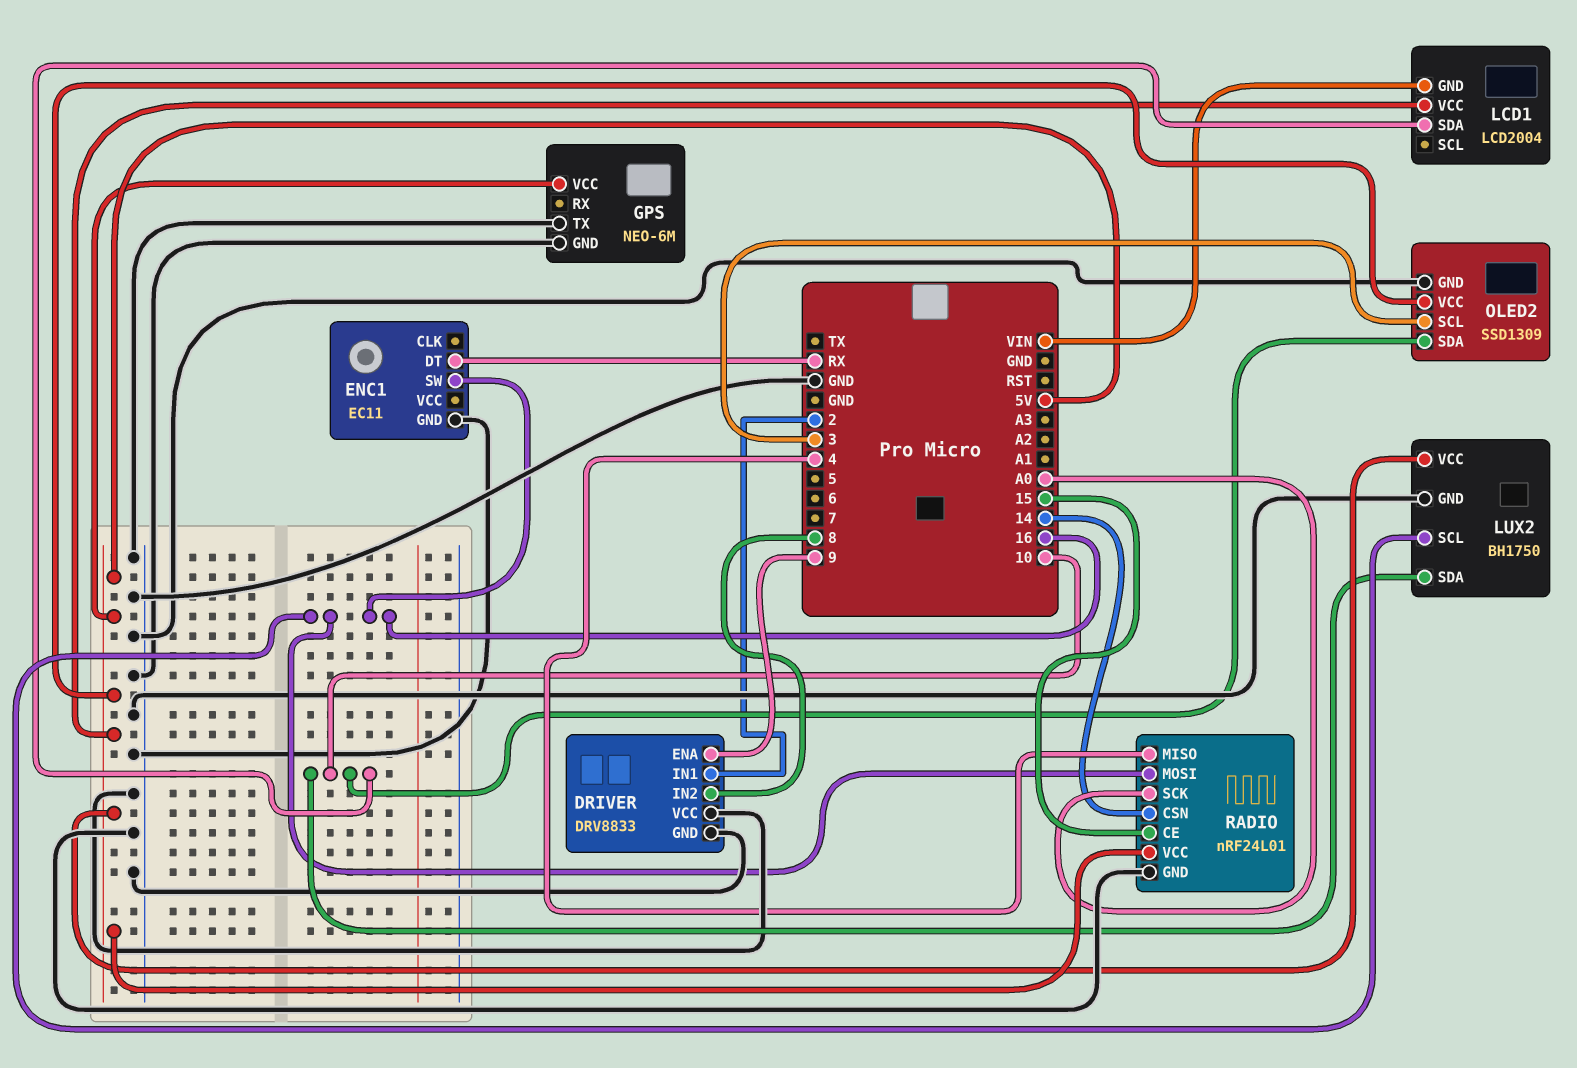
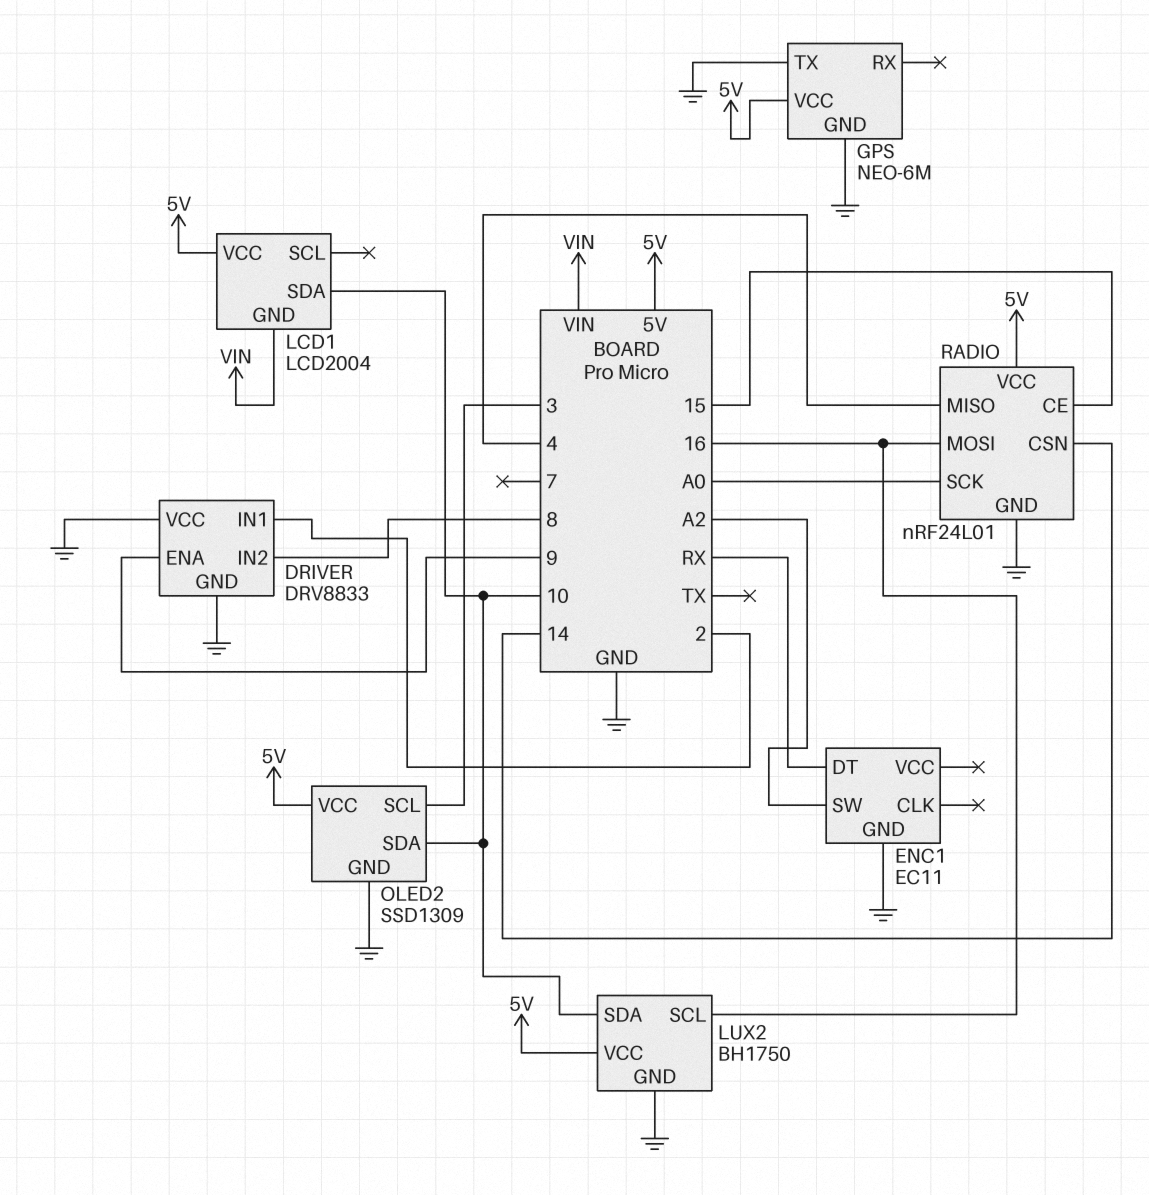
ENC1 pin SW: 16 -> A2

